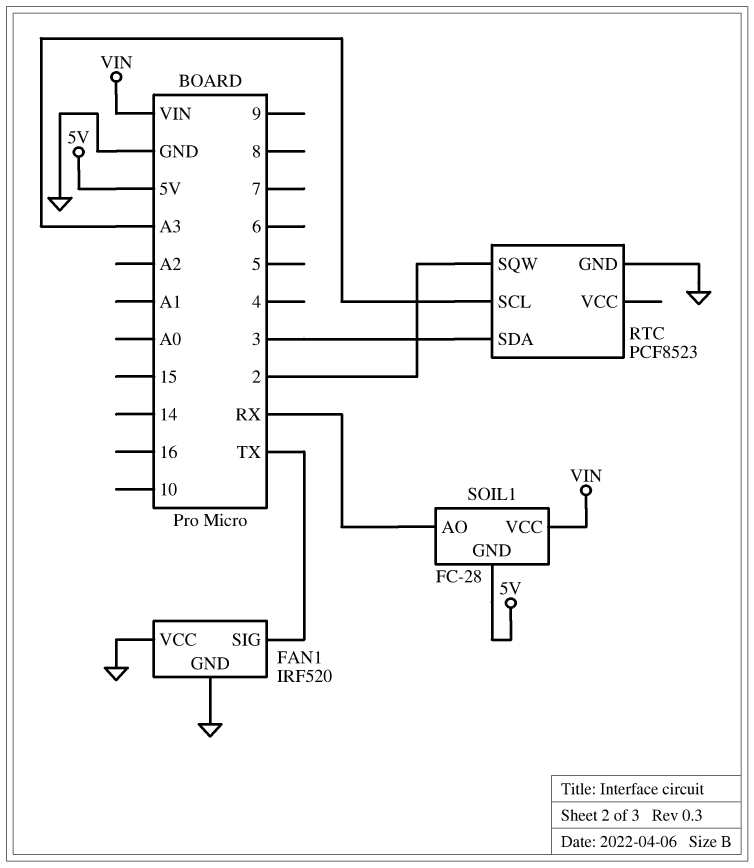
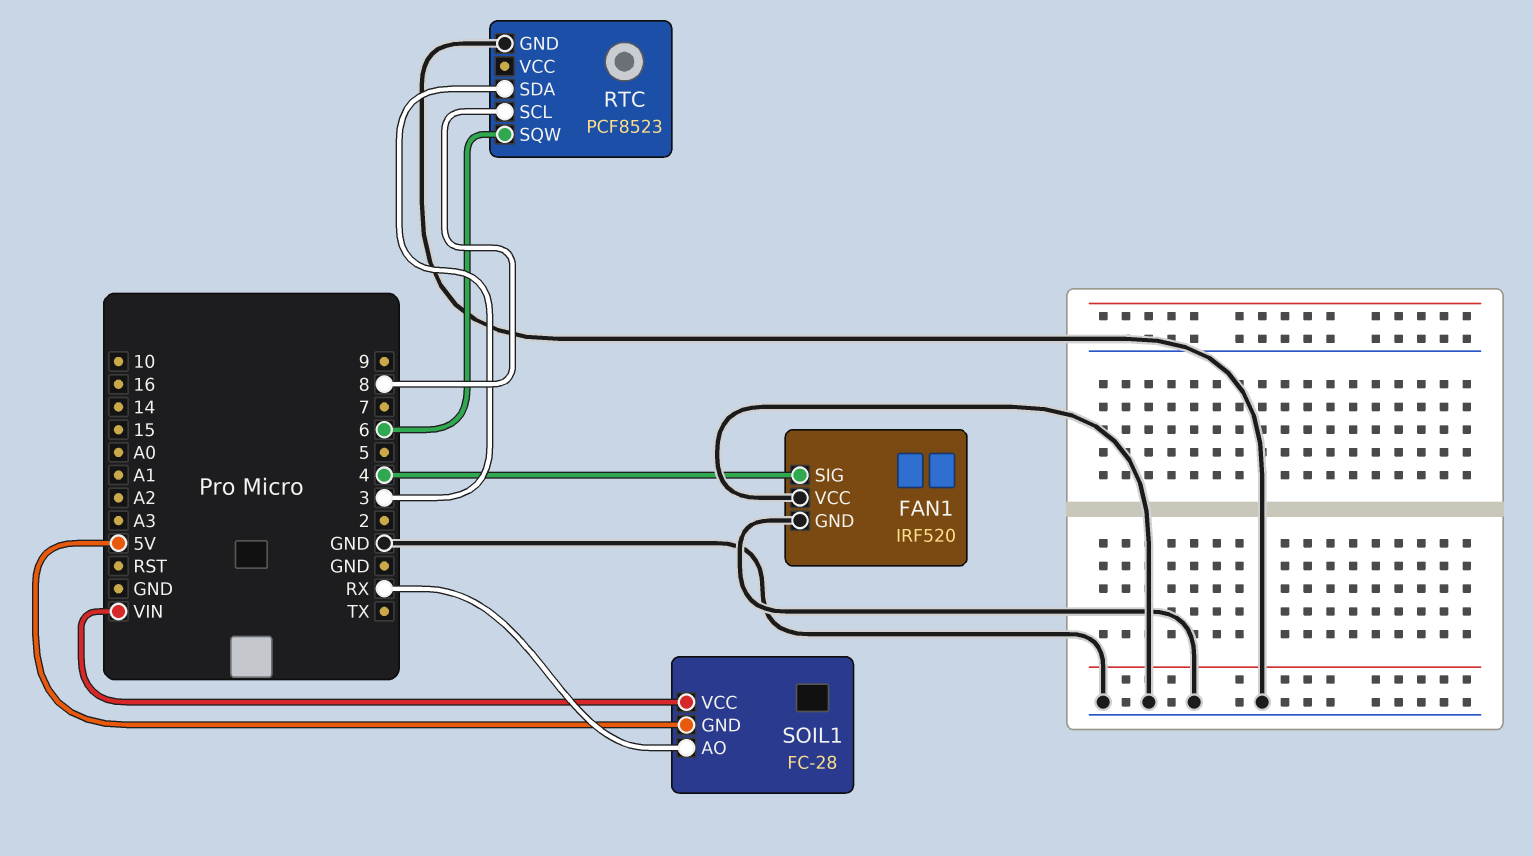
FAN1 pin SIG: TX -> 4
RTC pin SCL: A3 -> 8
RTC pin SQW: 2 -> 6

